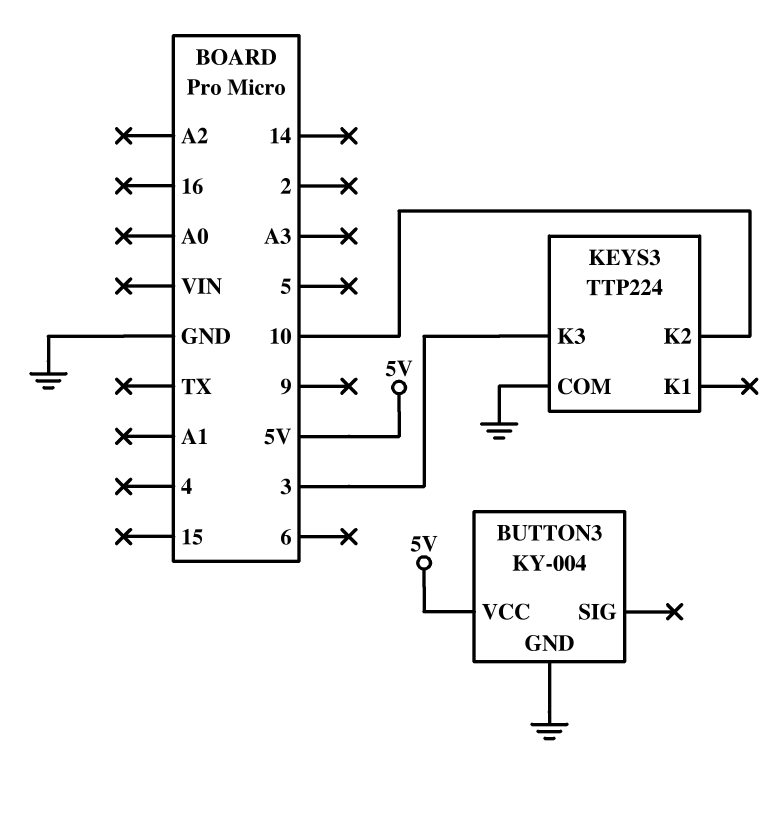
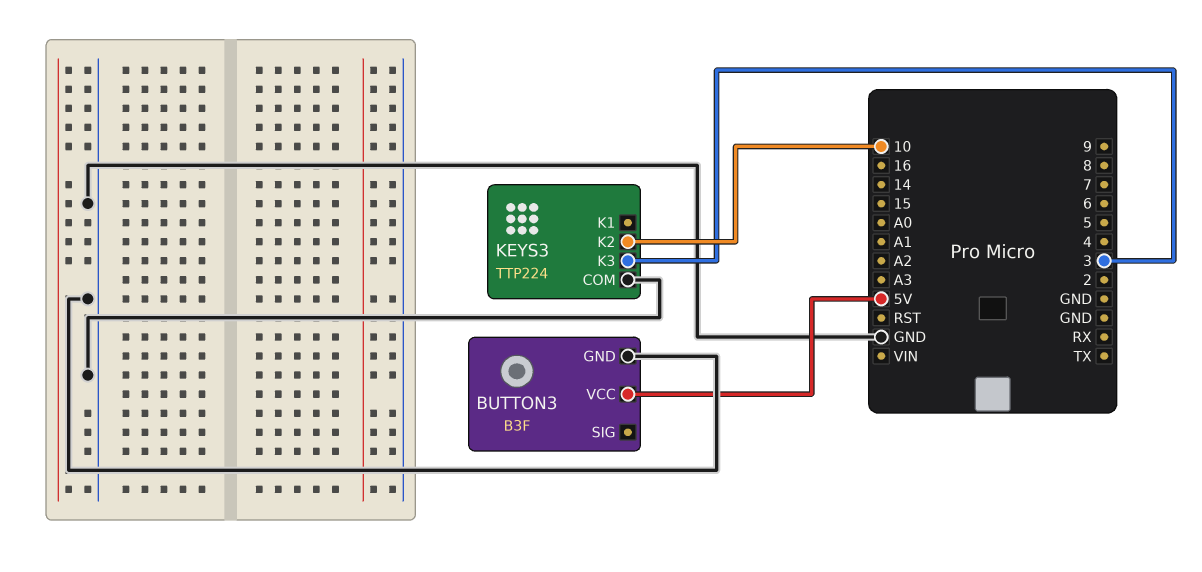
BUTTON3: KY-004 -> B3F

